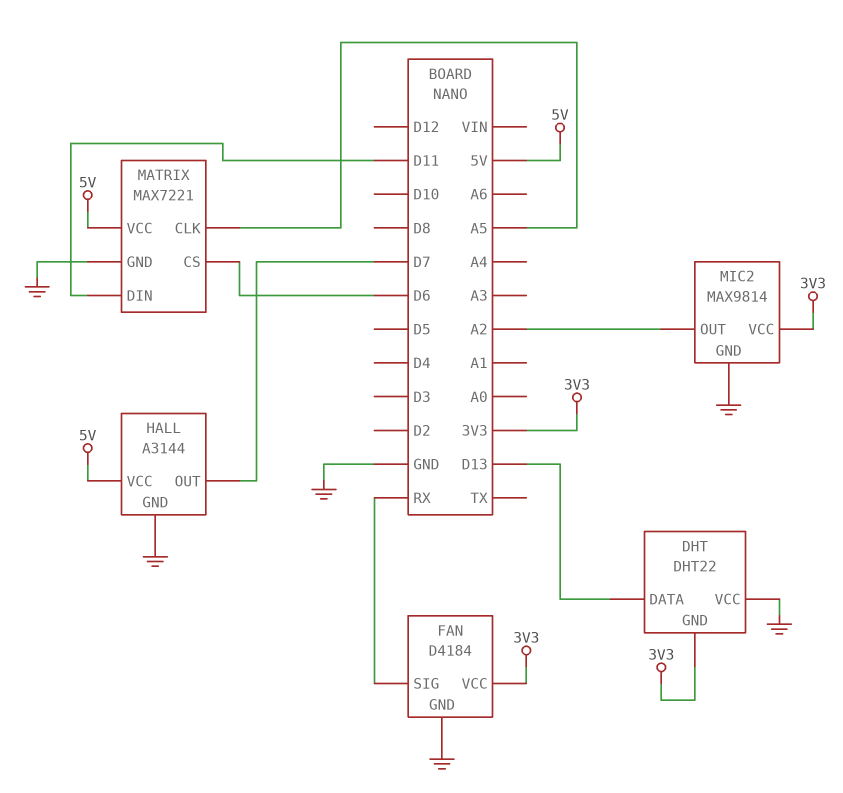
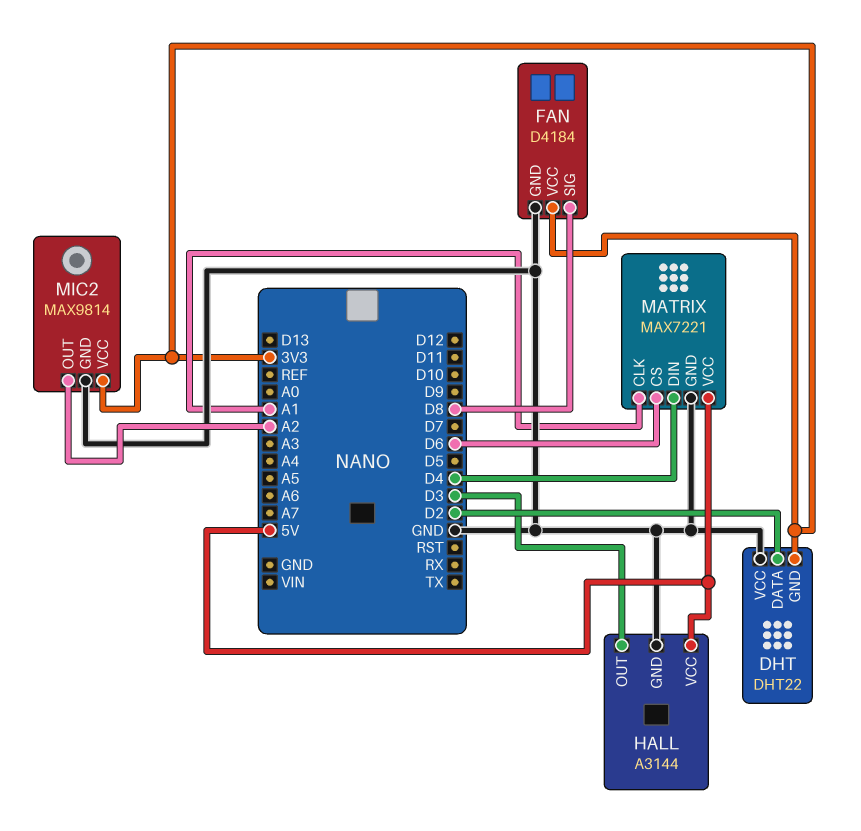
DHT pin DATA: D13 -> D2
FAN pin SIG: RX -> D8
HALL pin OUT: D7 -> D3
MATRIX pin CLK: A5 -> A1
MATRIX pin DIN: D11 -> D4

